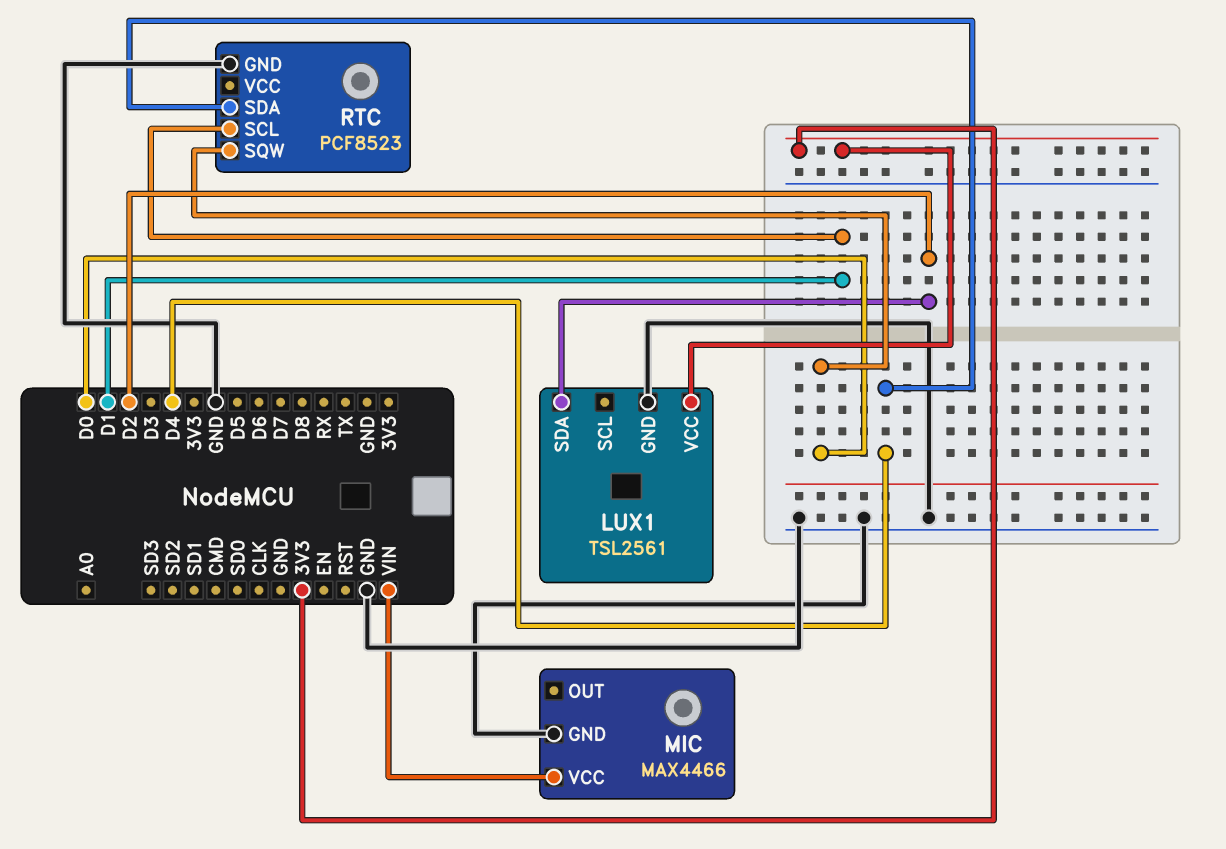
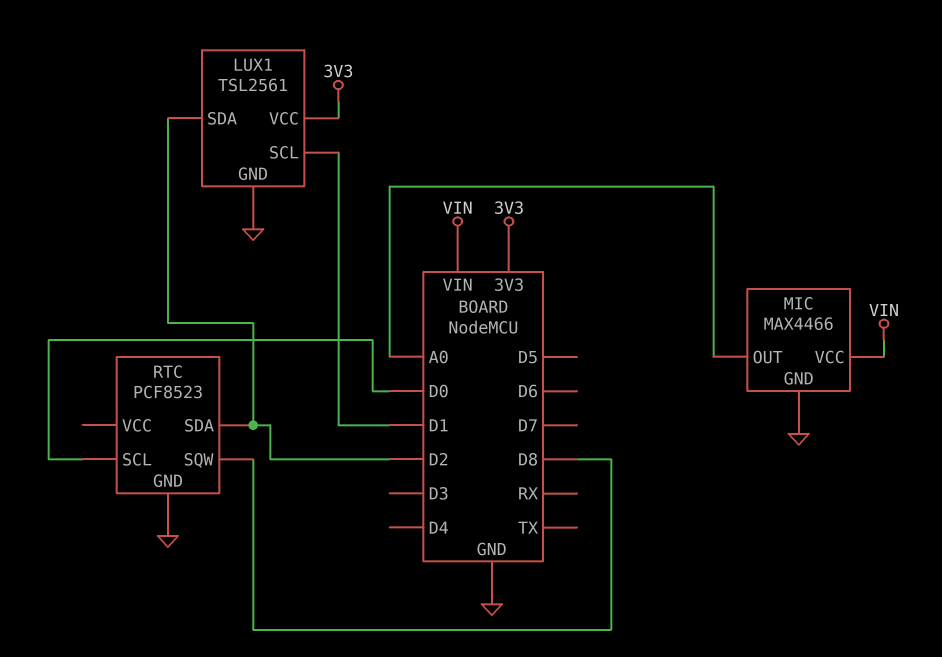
LUX1 pin SCL: none -> D1
MIC pin OUT: none -> A0
RTC pin SCL: D1 -> D0
RTC pin SDA: D4 -> D2
RTC pin SQW: D0 -> D8

